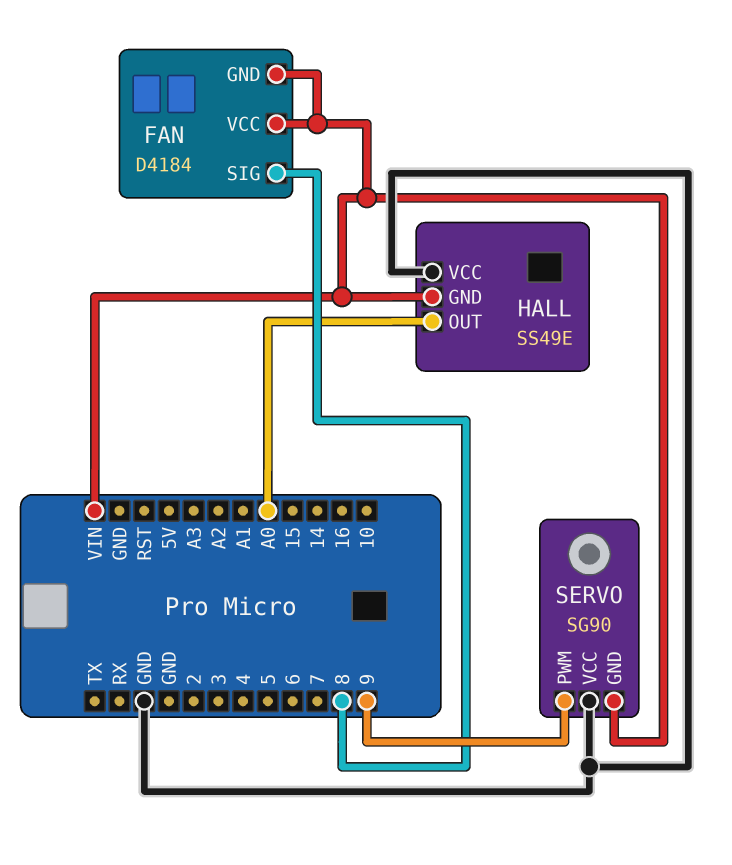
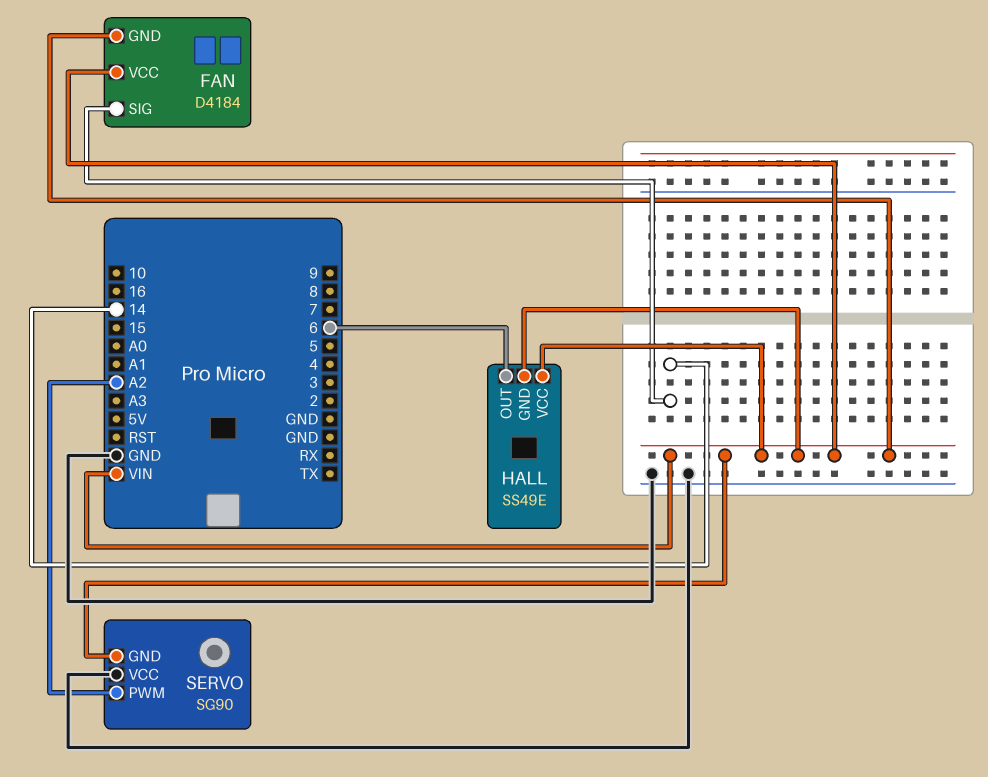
FAN pin SIG: 8 -> 14
HALL pin OUT: A0 -> 6
HALL pin VCC: GND -> VIN
SERVO pin PWM: 9 -> A2

